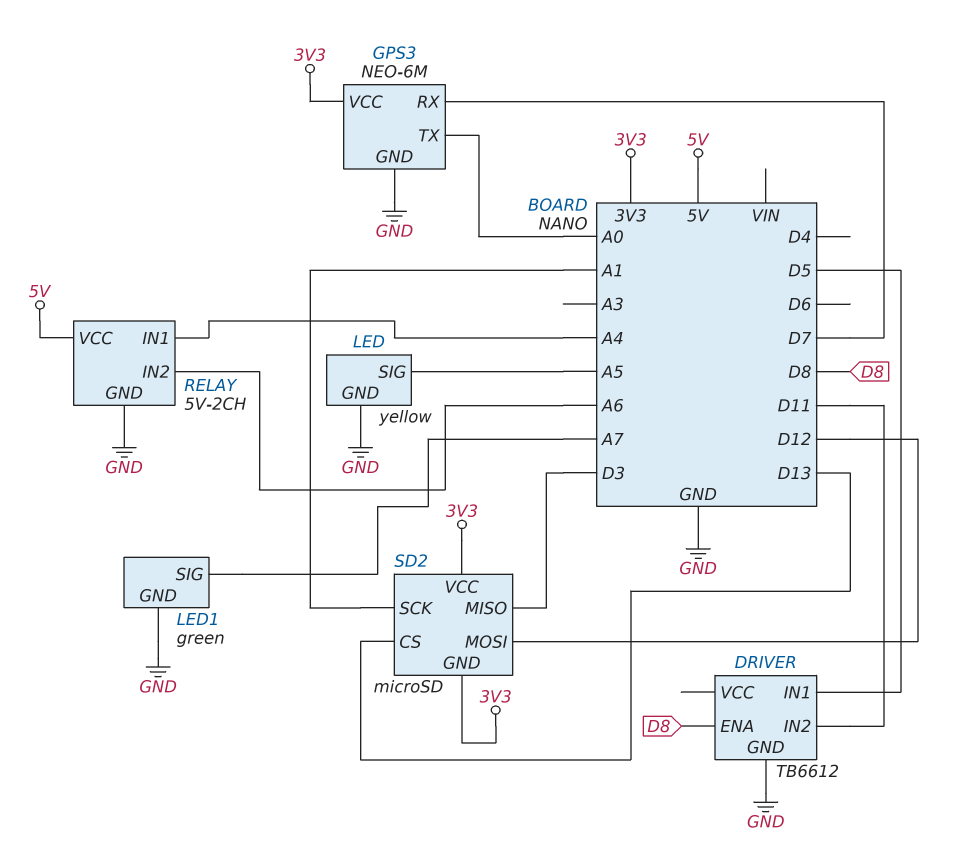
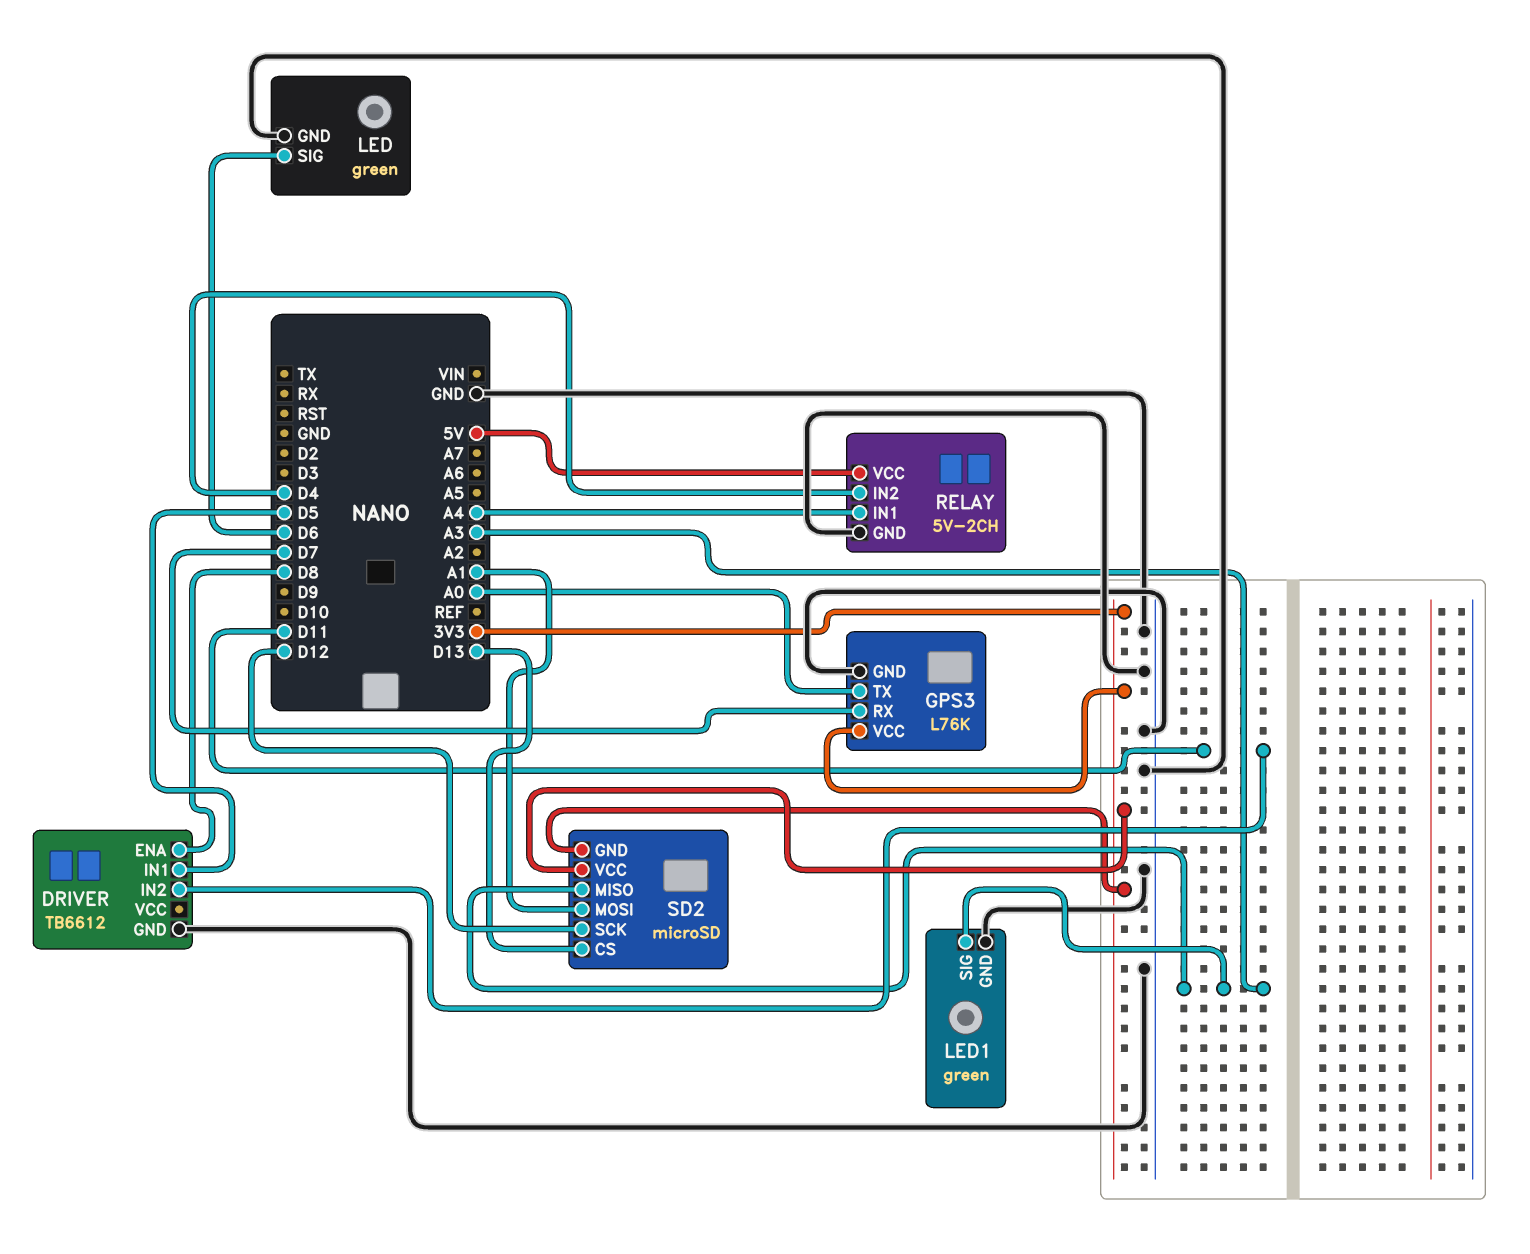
GPS3: NEO-6M -> L76K
LED: yellow -> green
LED pin SIG: A5 -> D6
LED1 pin SIG: A7 -> A3
RELAY pin IN2: A6 -> D4
SD2 pin MISO: D3 -> A3
SD2 pin MOSI: D12 -> A1
SD2 pin SCK: A1 -> D12

